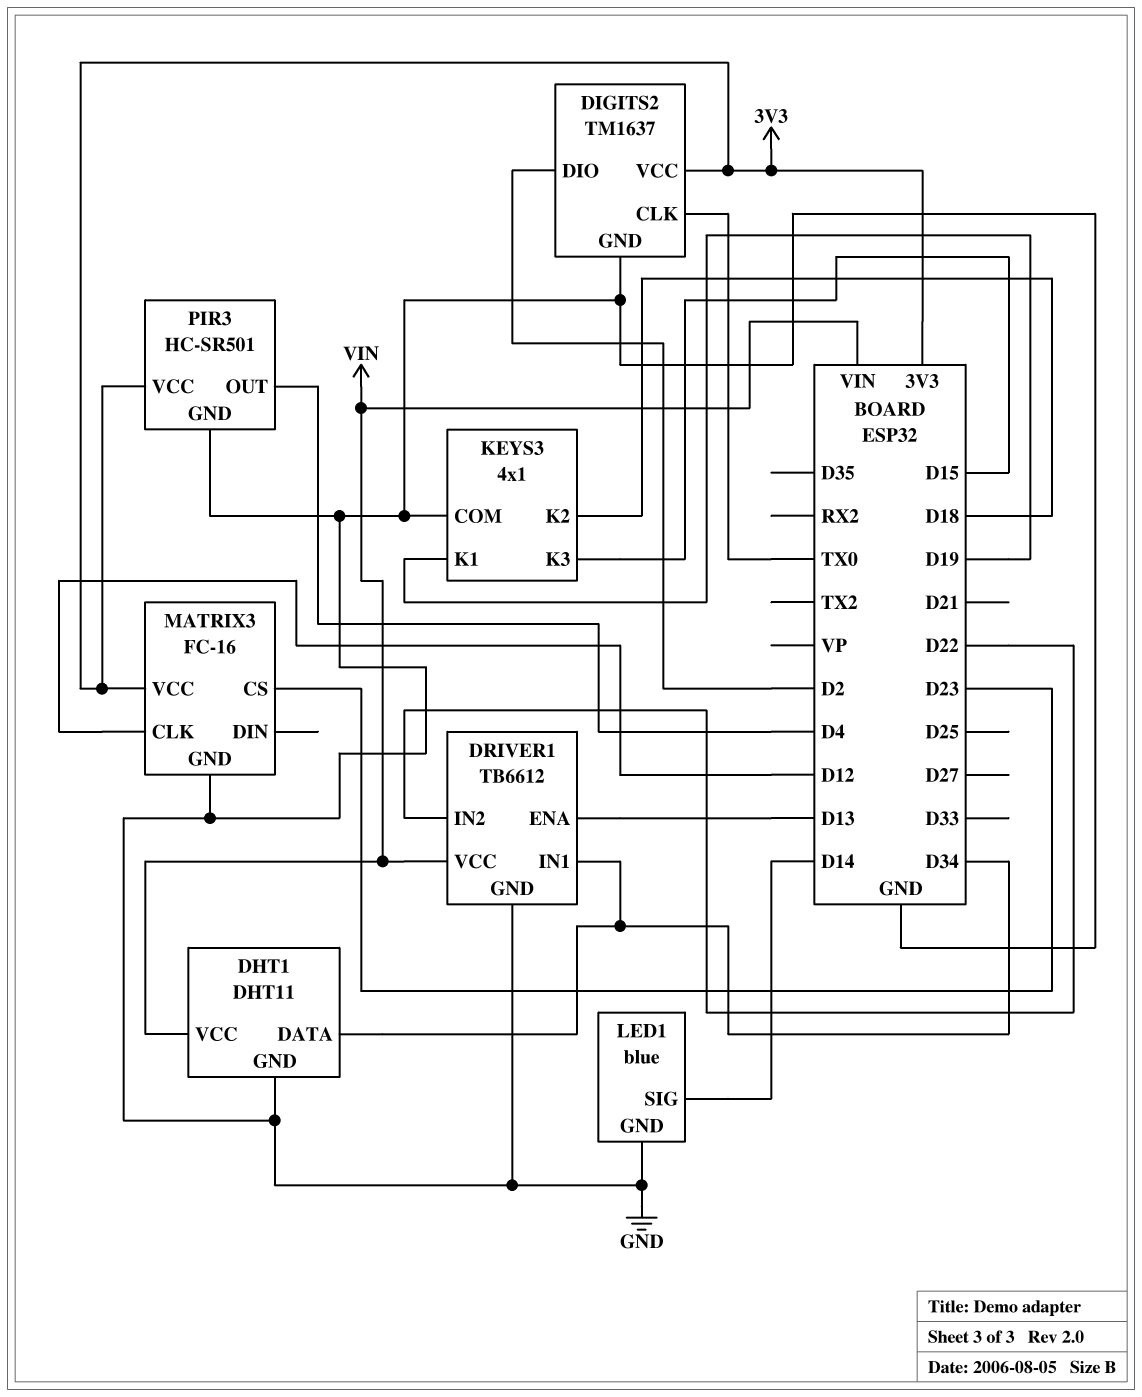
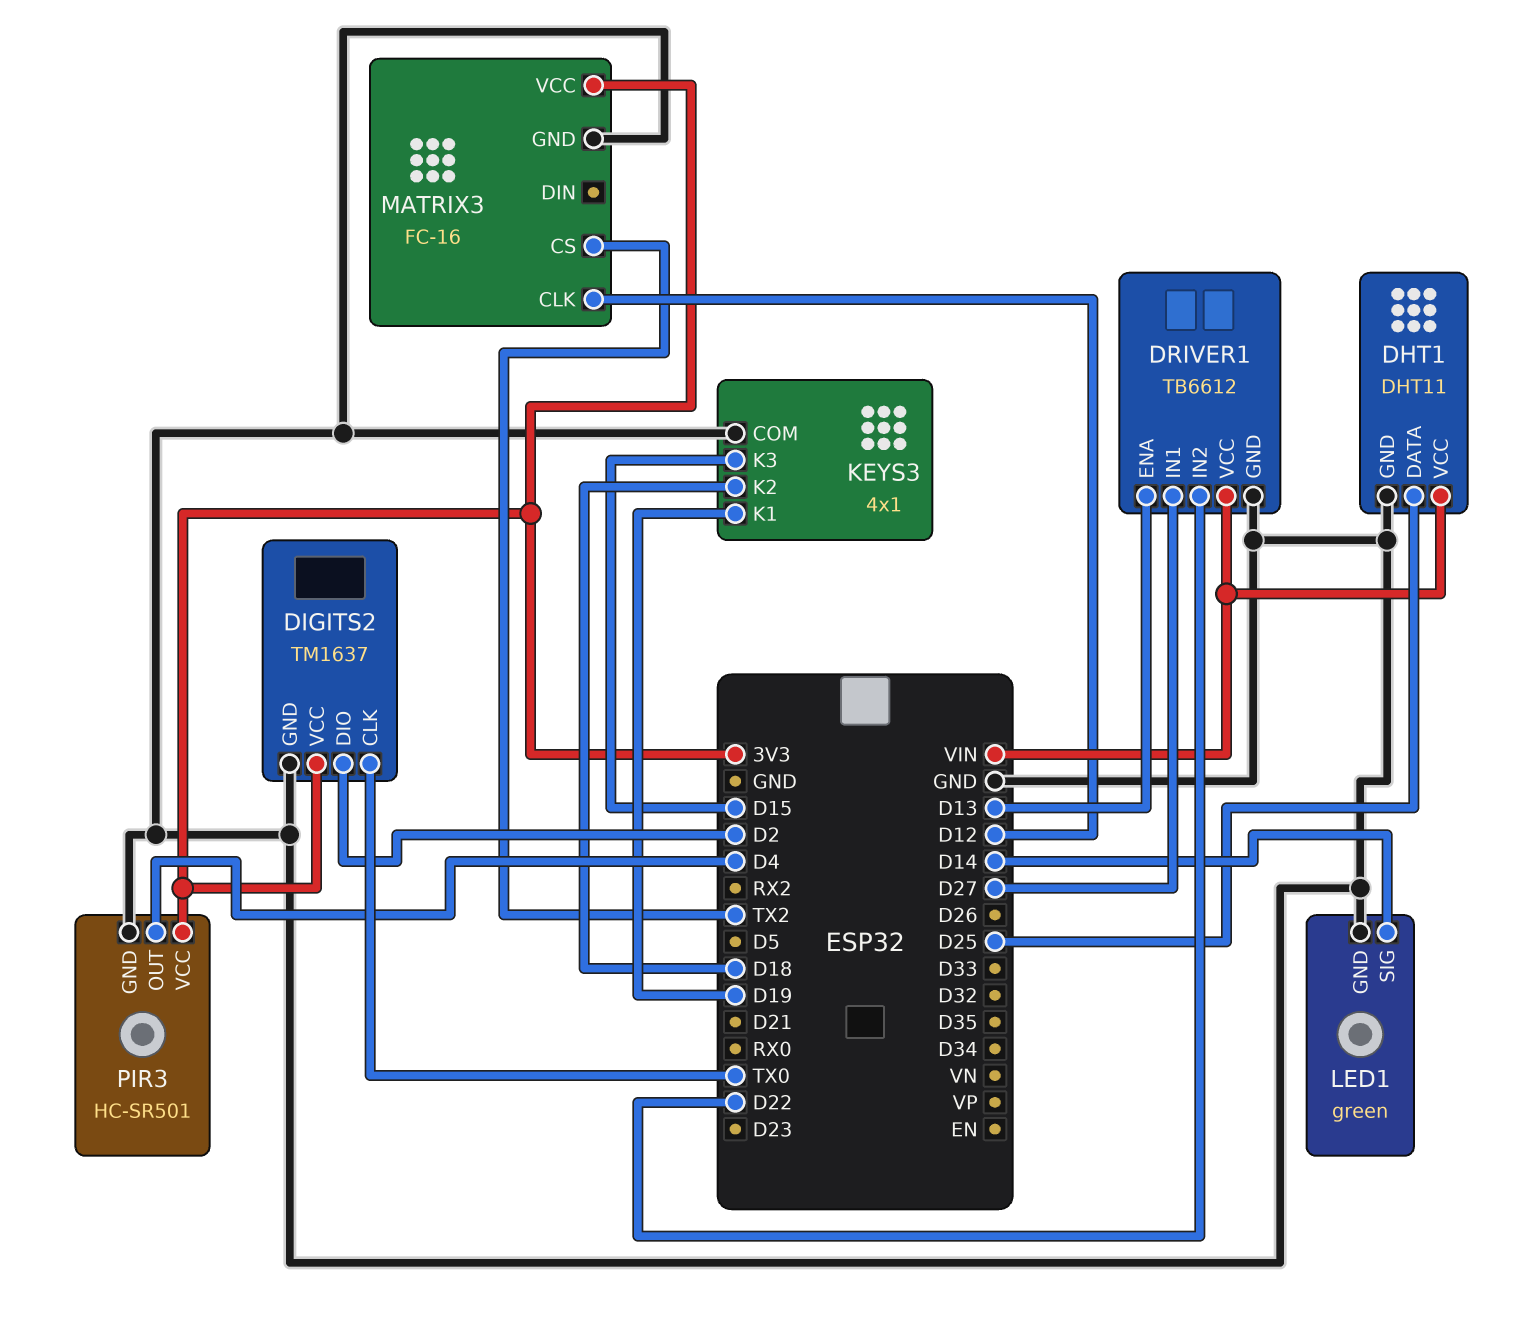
DHT1 pin DATA: D34 -> D25
DRIVER1 pin IN1: D34 -> D27
LED1: blue -> green
MATRIX3 pin CS: D23 -> TX2

